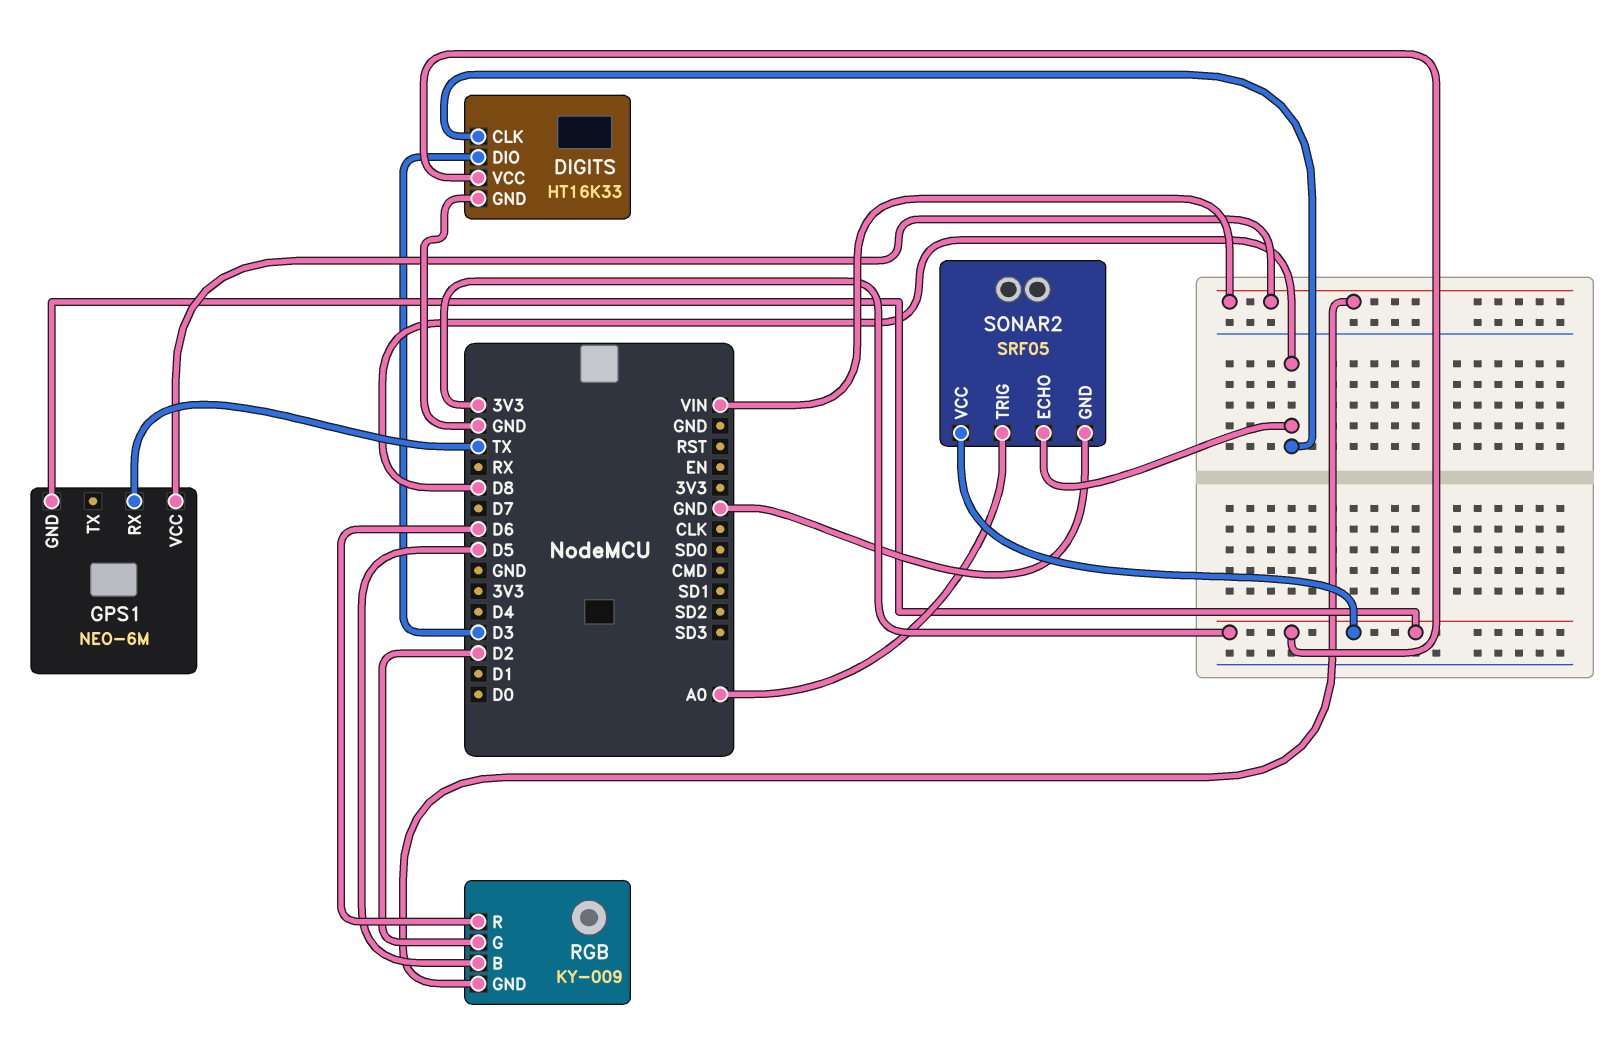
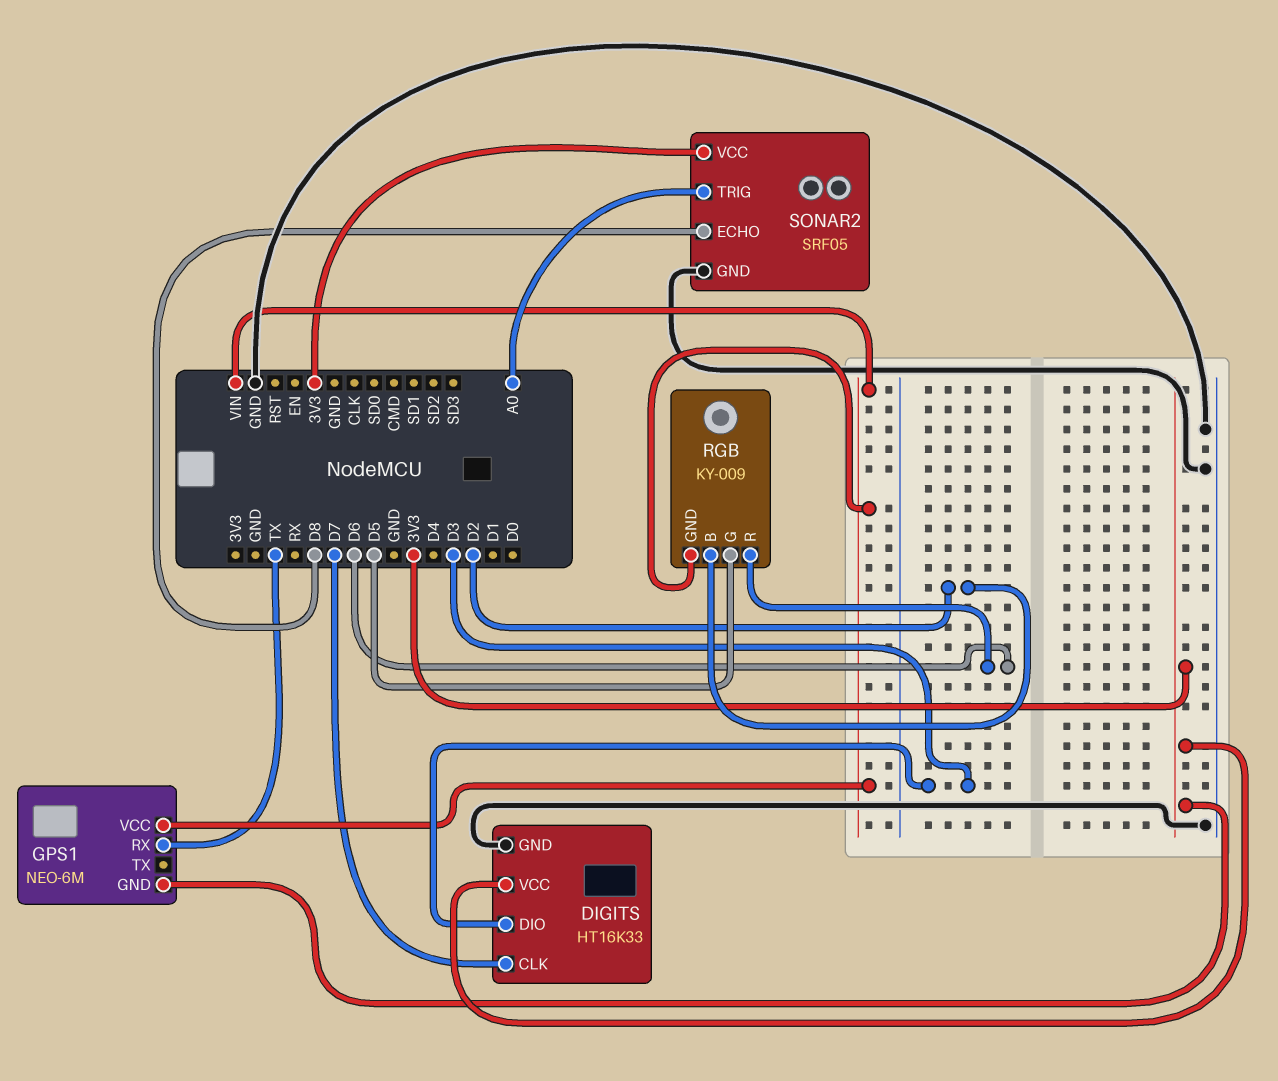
DIGITS pin CLK: D8 -> D7
RGB pin B: D5 -> D2
RGB pin G: D2 -> D5

